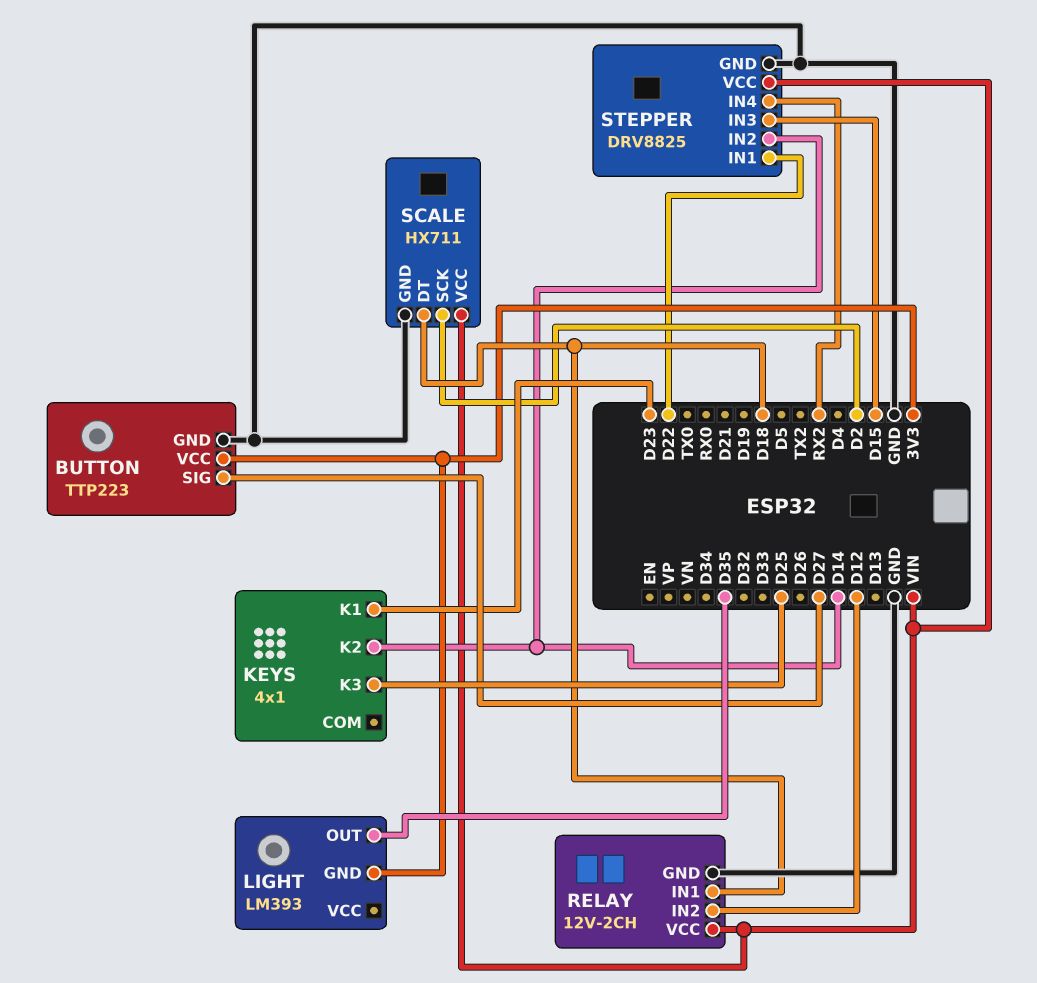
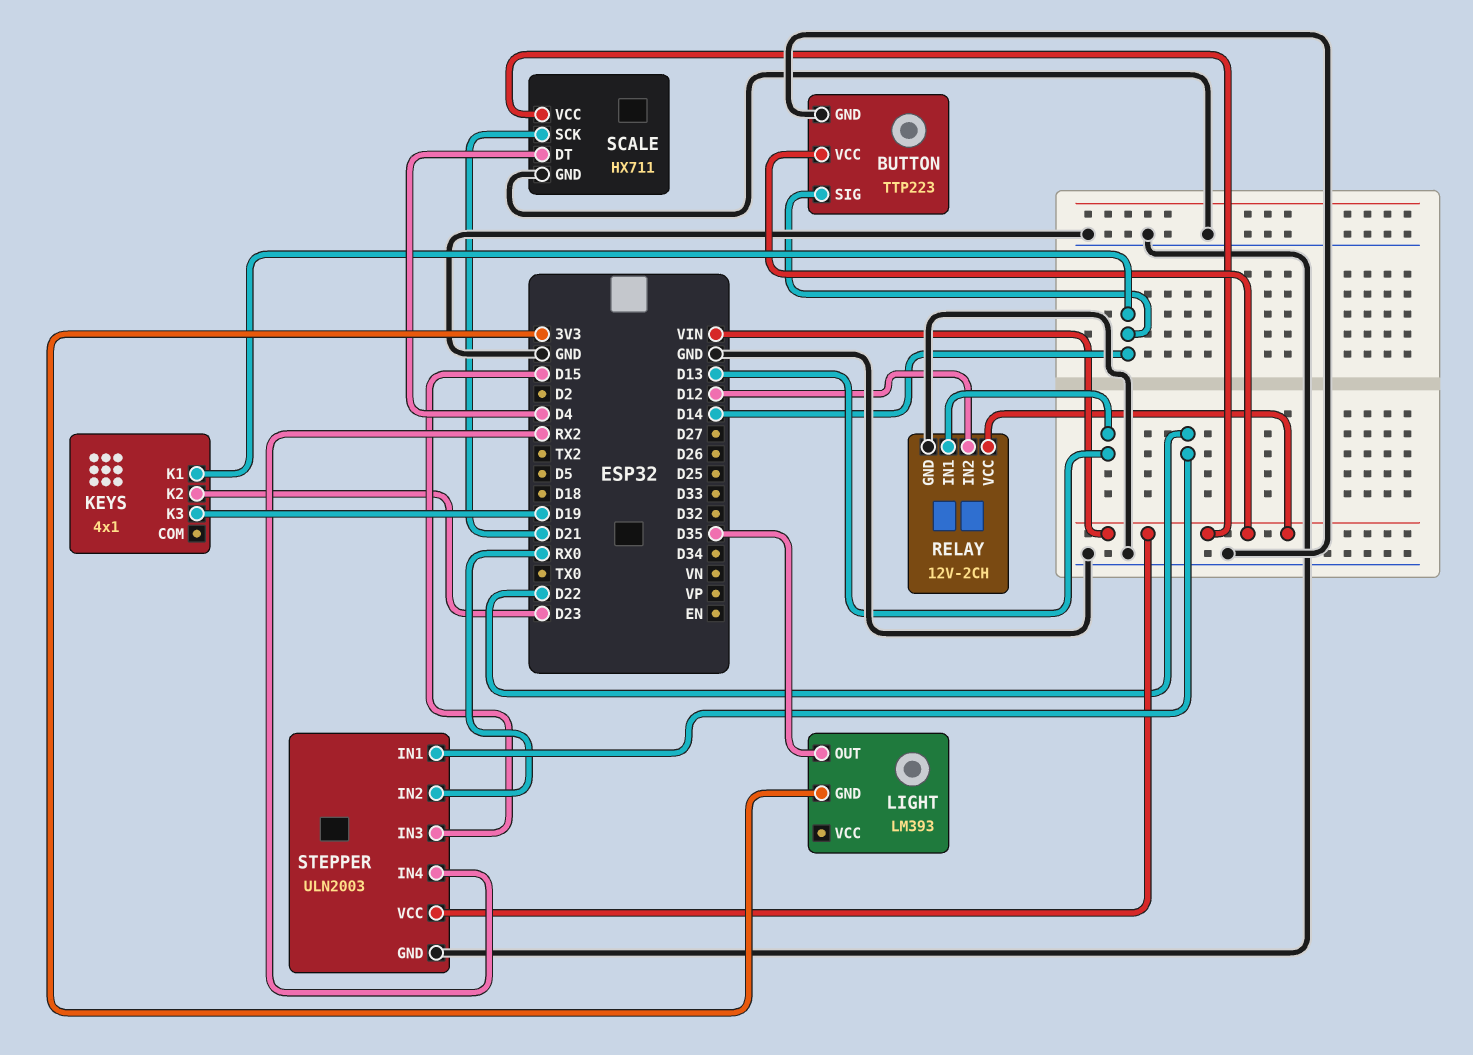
BUTTON pin SIG: D27 -> D14
BUTTON pin VCC: 3V3 -> VIN
KEYS pin K1: D23 -> D14
KEYS pin K2: D14 -> D23
KEYS pin K3: D25 -> D19
RELAY pin IN1: D18 -> D13
SCALE pin DT: D18 -> D4
SCALE pin SCK: D2 -> D21
STEPPER: DRV8825 -> ULN2003
STEPPER pin IN2: D14 -> RX0

